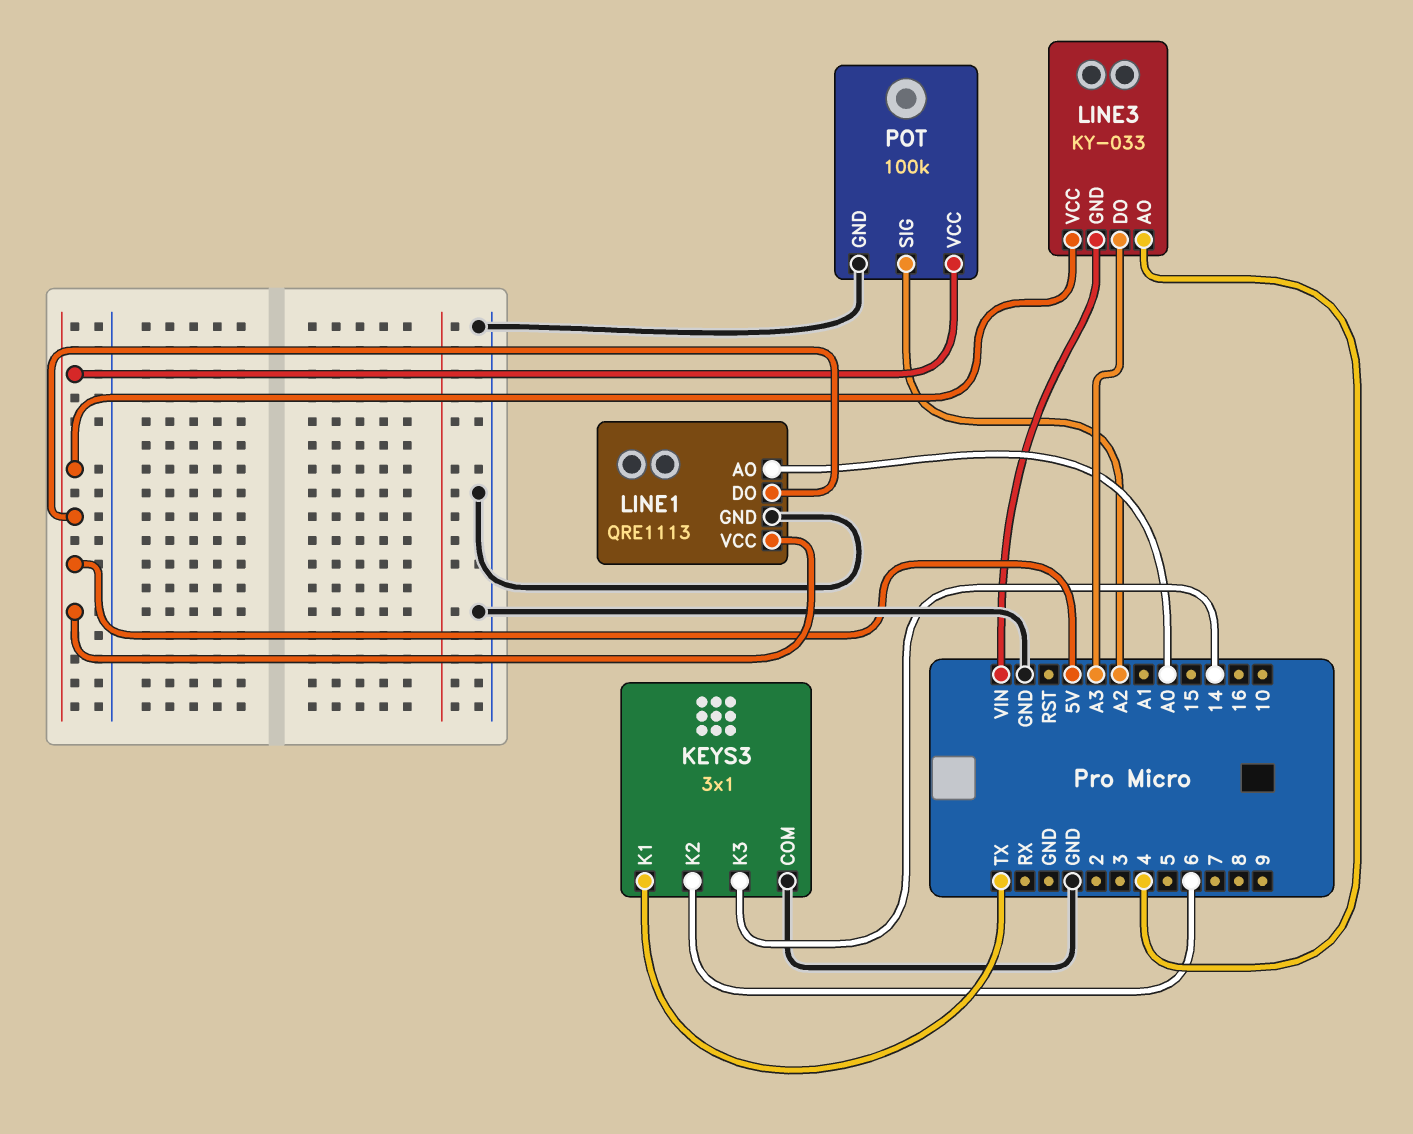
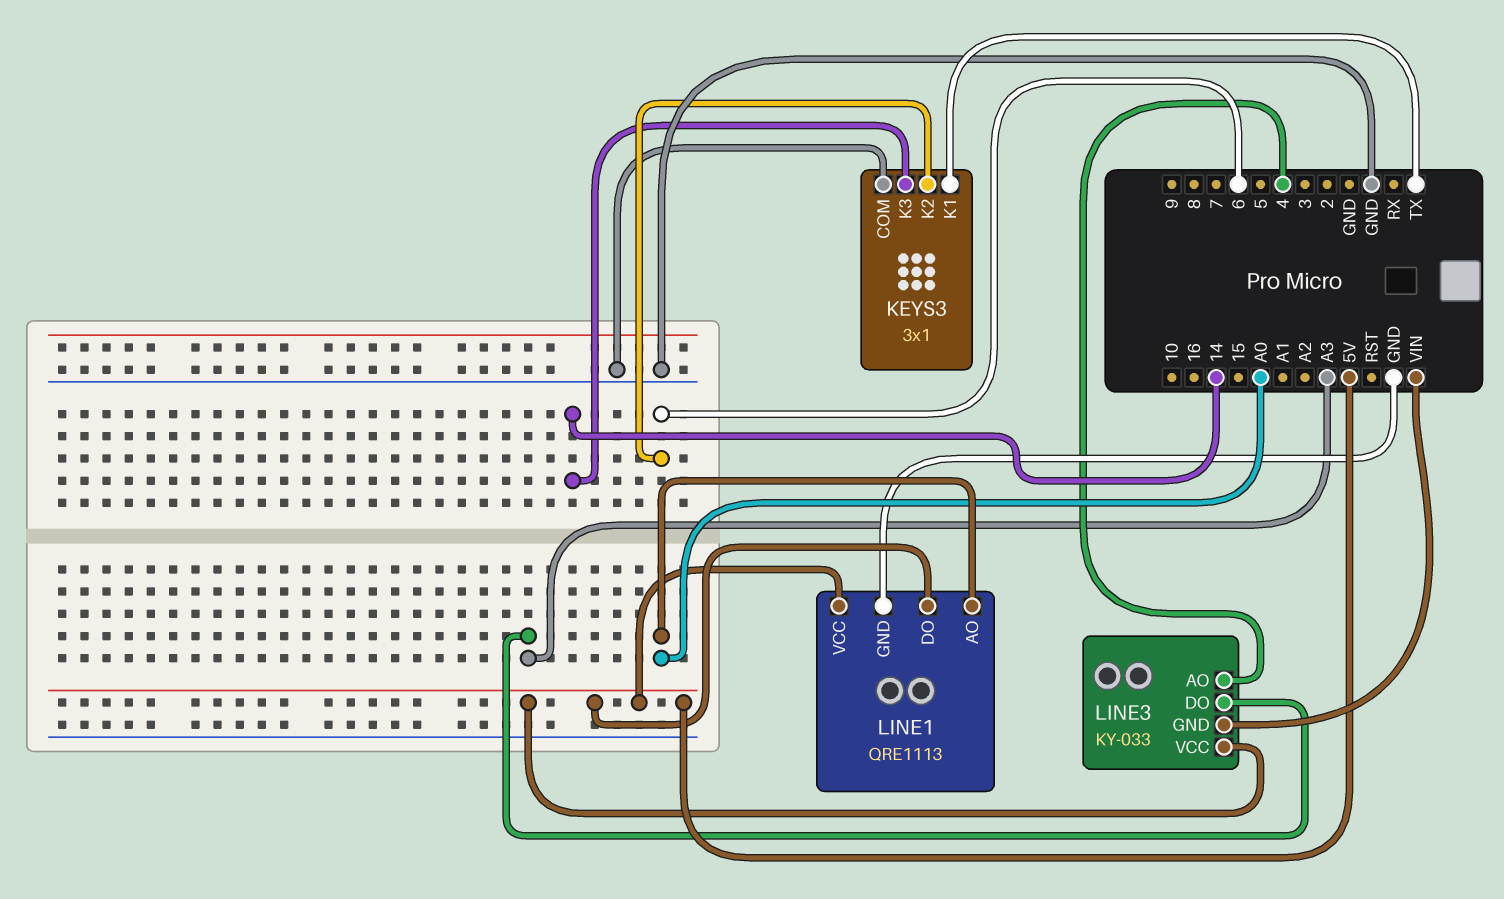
POT: 100k -> none
POT pin GND: GND -> none
POT pin SIG: A2 -> none
POT pin VCC: 5V -> none

